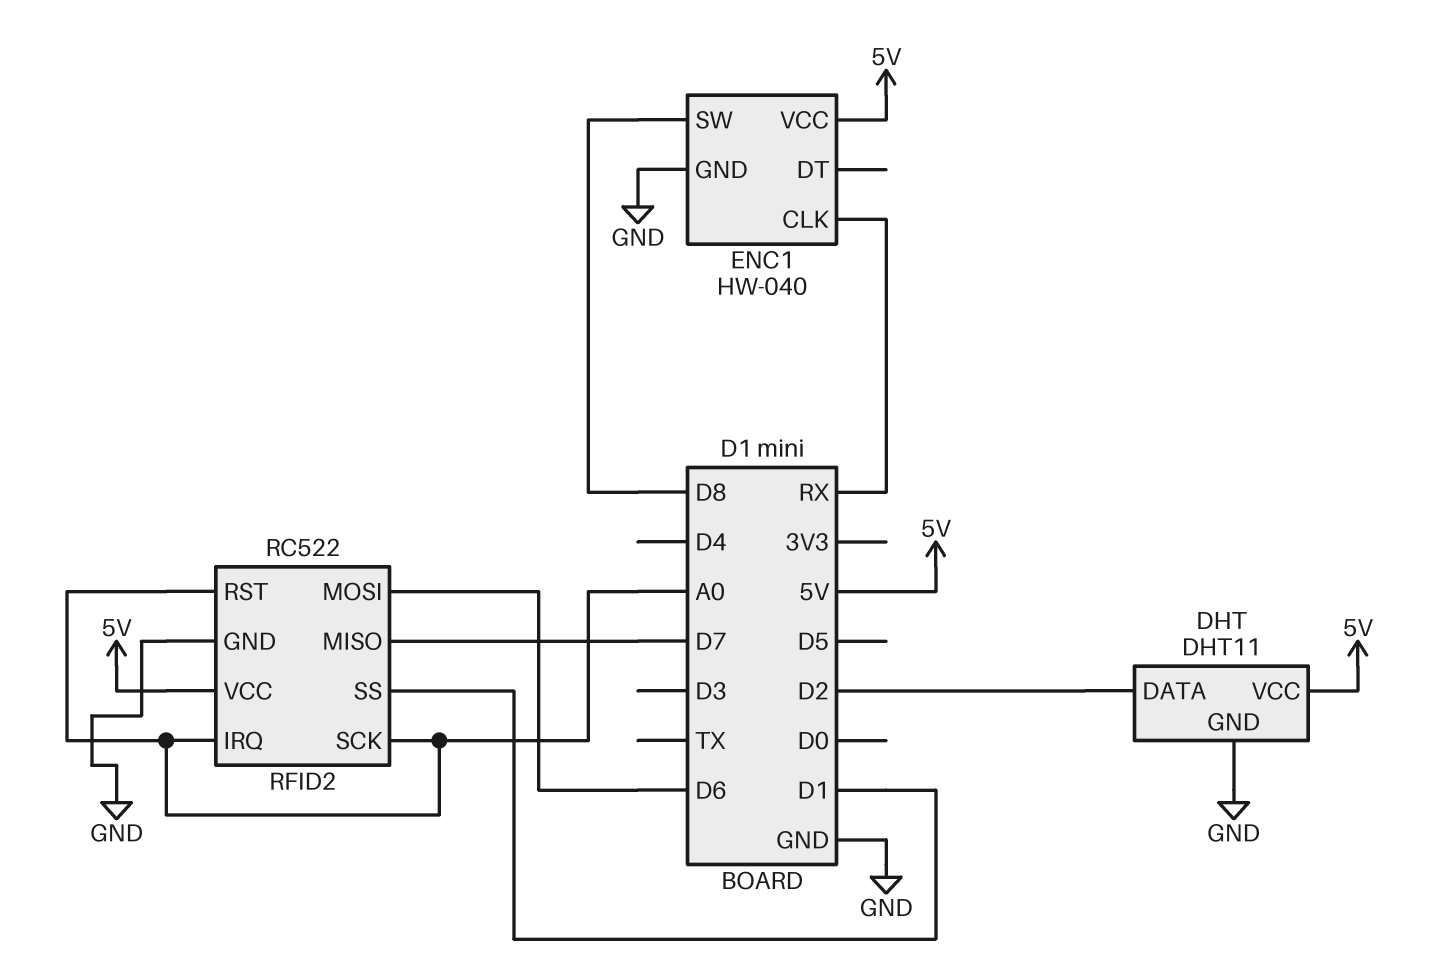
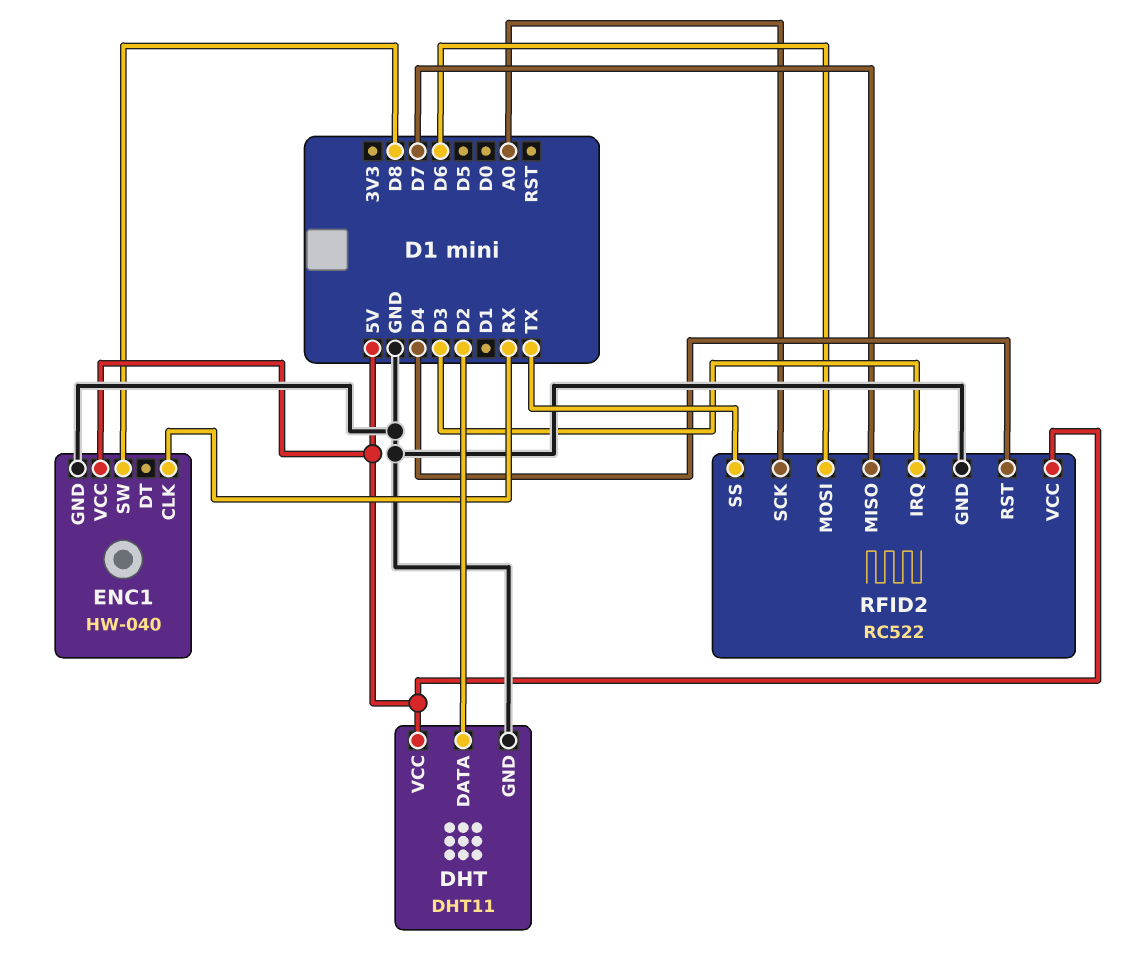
RFID2 pin IRQ: A0 -> D3
RFID2 pin RST: A0 -> D4
RFID2 pin SS: D1 -> TX

